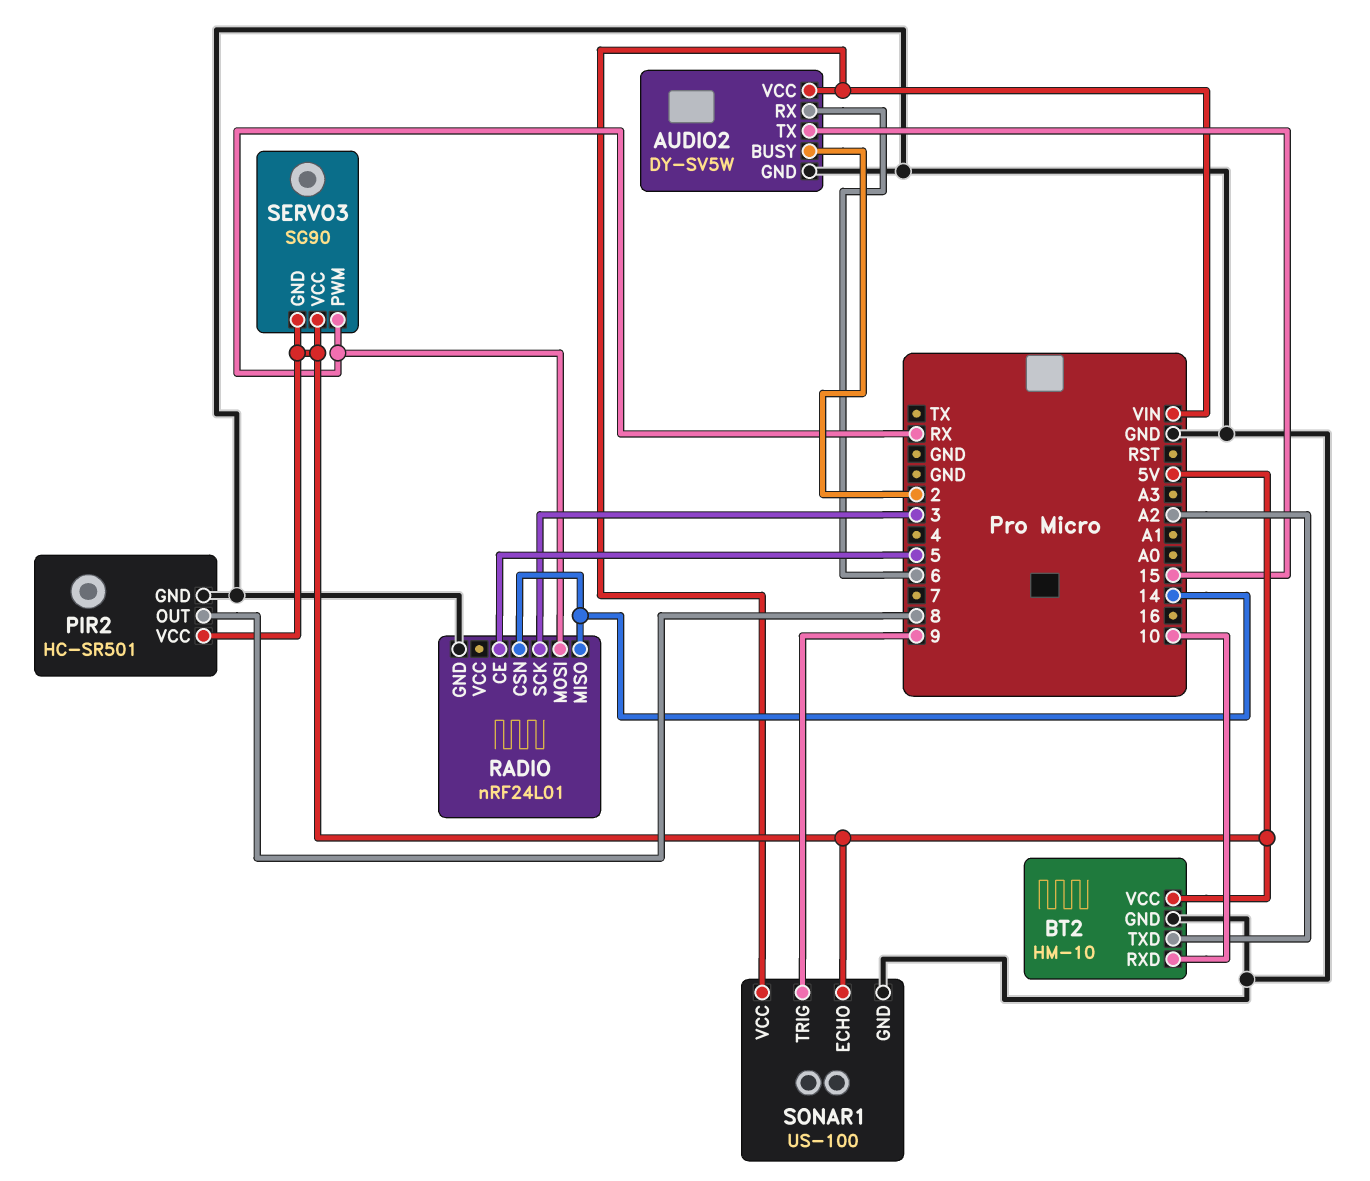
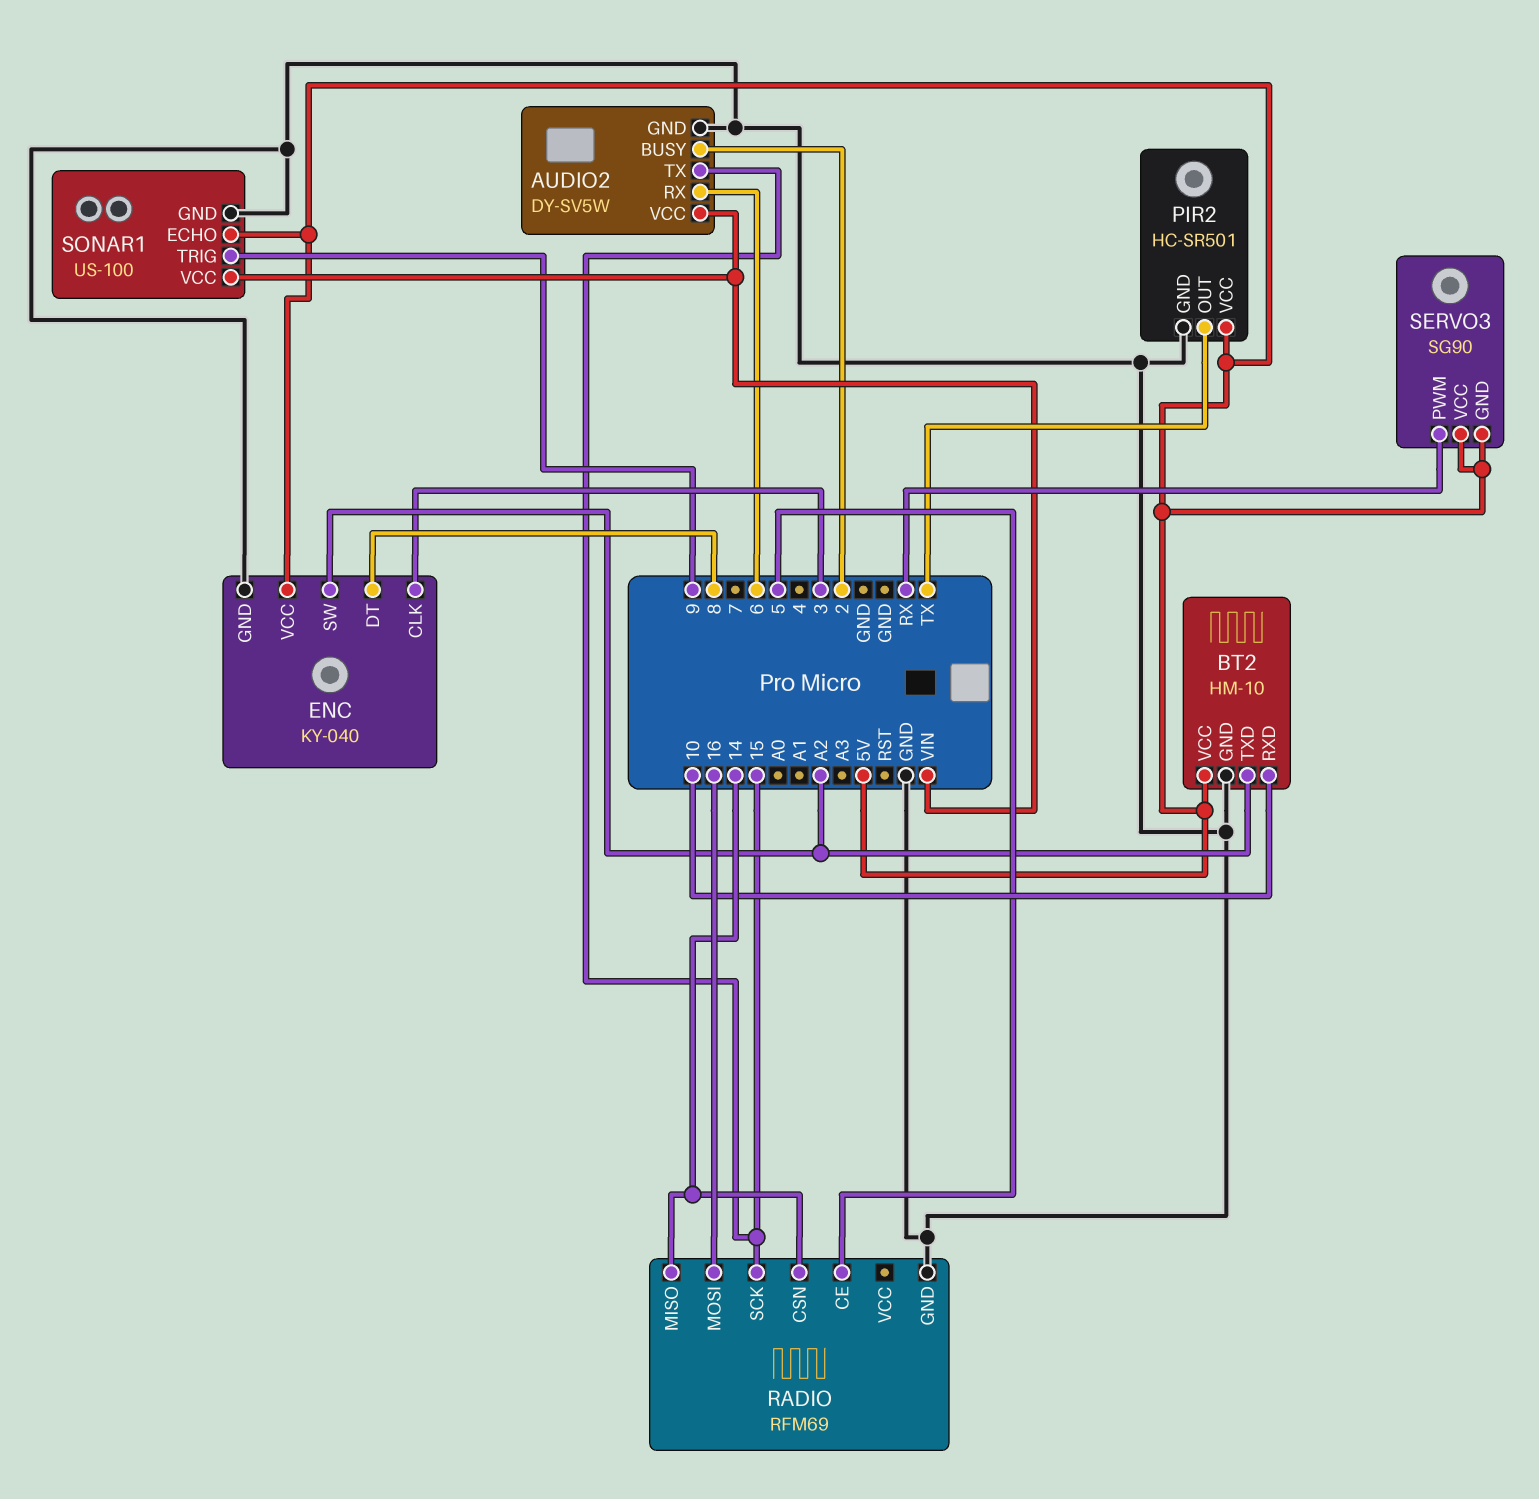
ENC: none -> KY-040
ENC pin CLK: none -> 3
ENC pin DT: none -> 8
ENC pin GND: none -> GND
ENC pin SW: none -> A2
ENC pin VCC: none -> 5V
PIR2 pin OUT: 8 -> TX
RADIO: nRF24L01 -> RFM69
RADIO pin MOSI: RX -> 16
RADIO pin SCK: 3 -> 15

